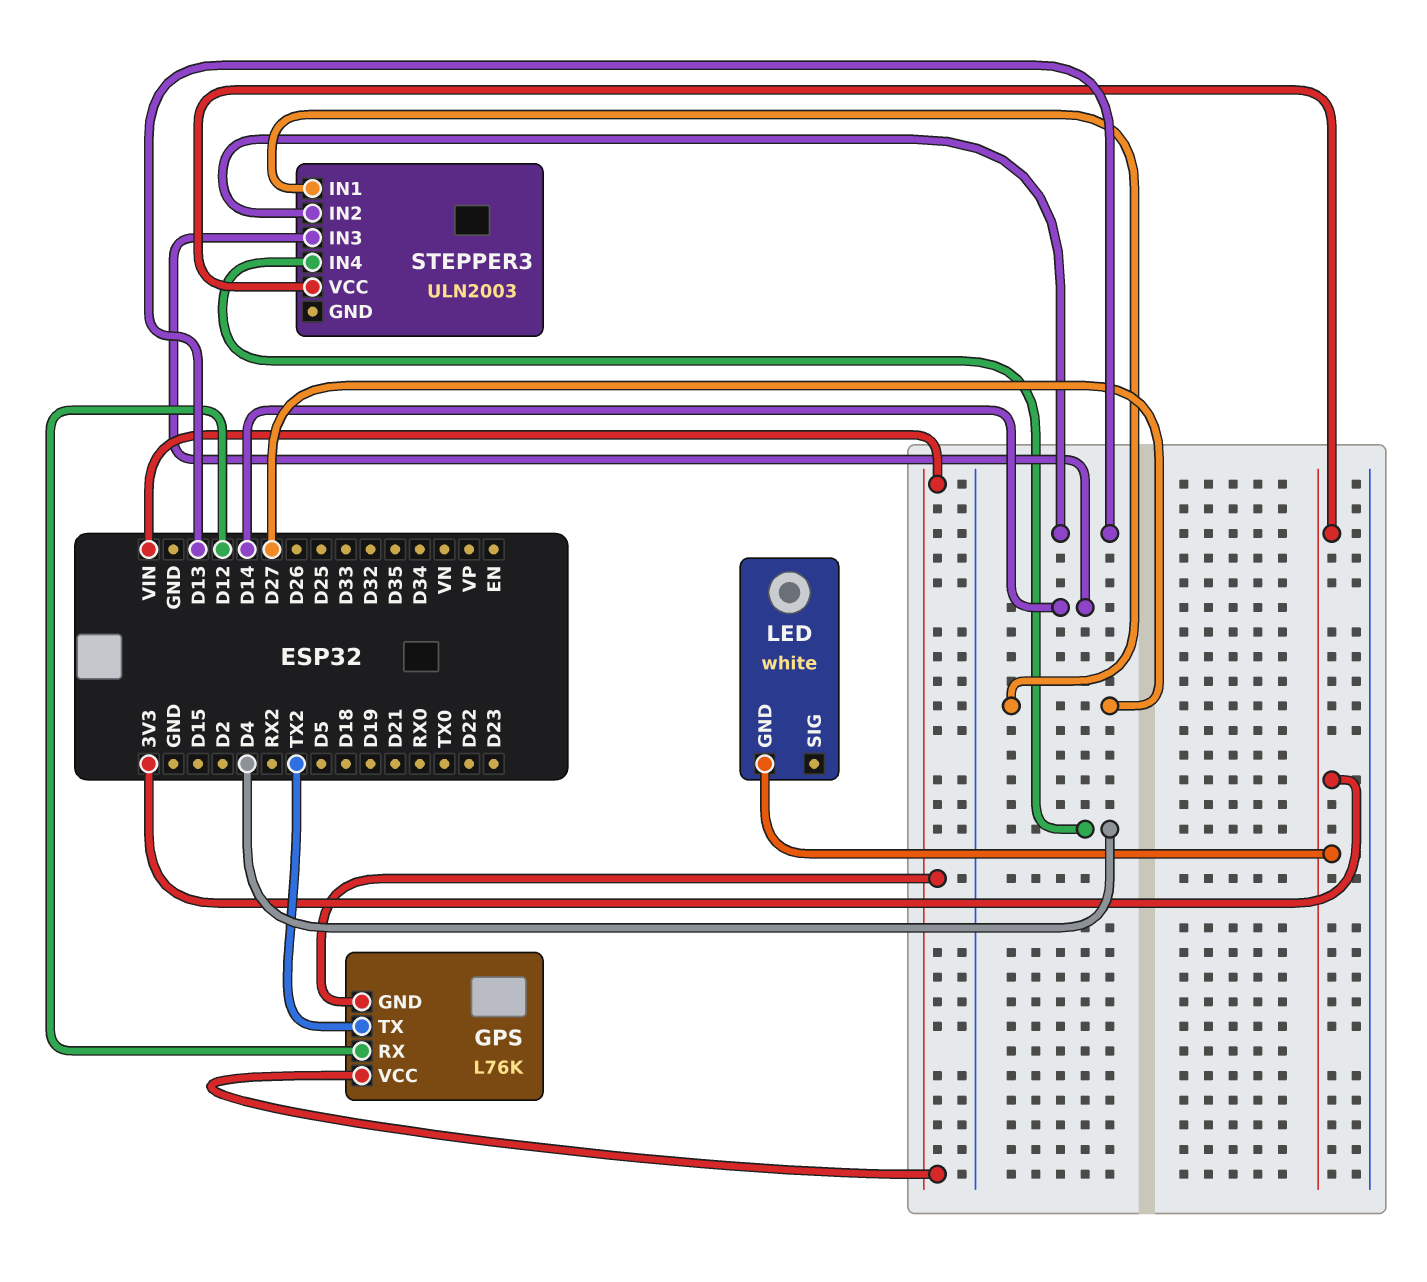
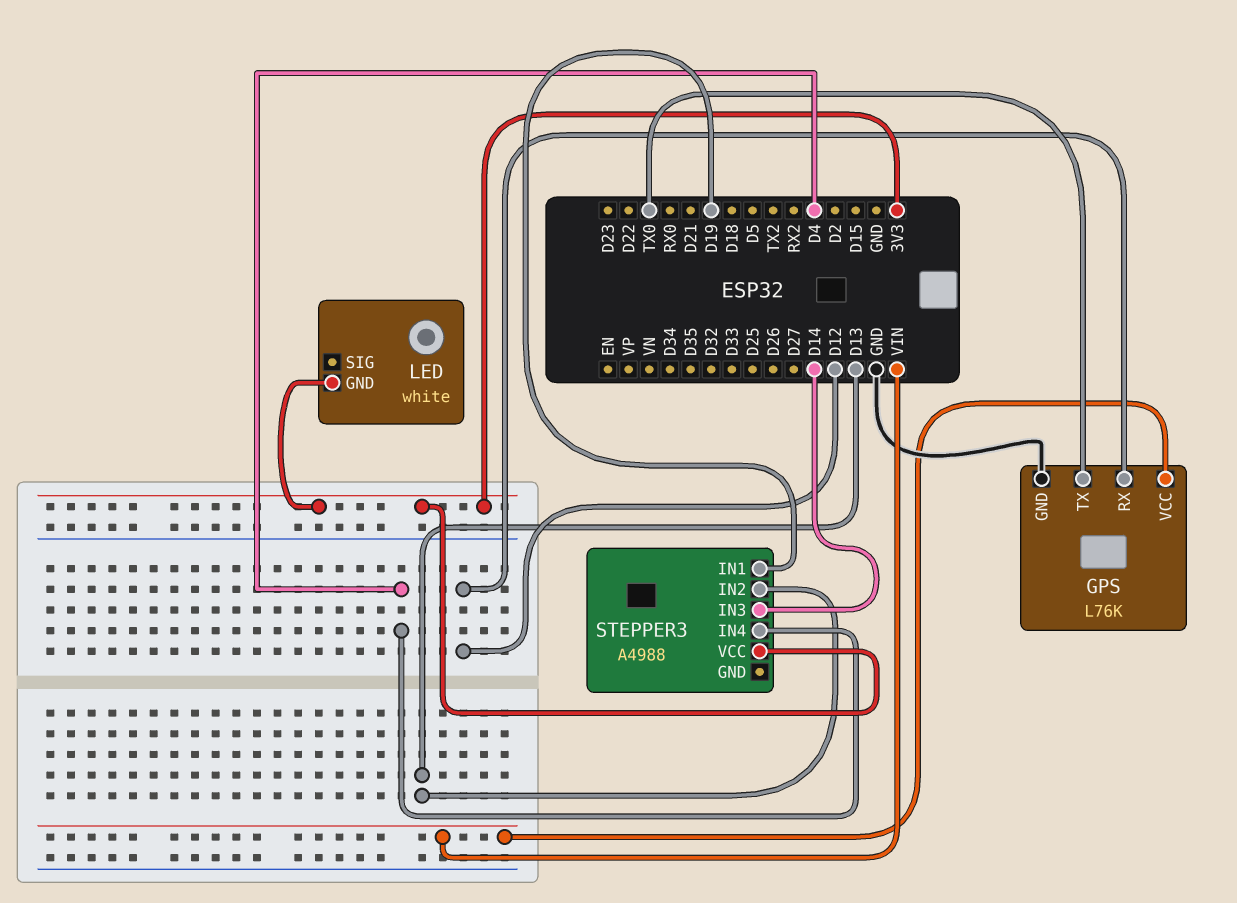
GPS pin GND: VIN -> GND
GPS pin TX: TX2 -> TX0
STEPPER3: ULN2003 -> A4988
STEPPER3 pin IN1: D27 -> D19

